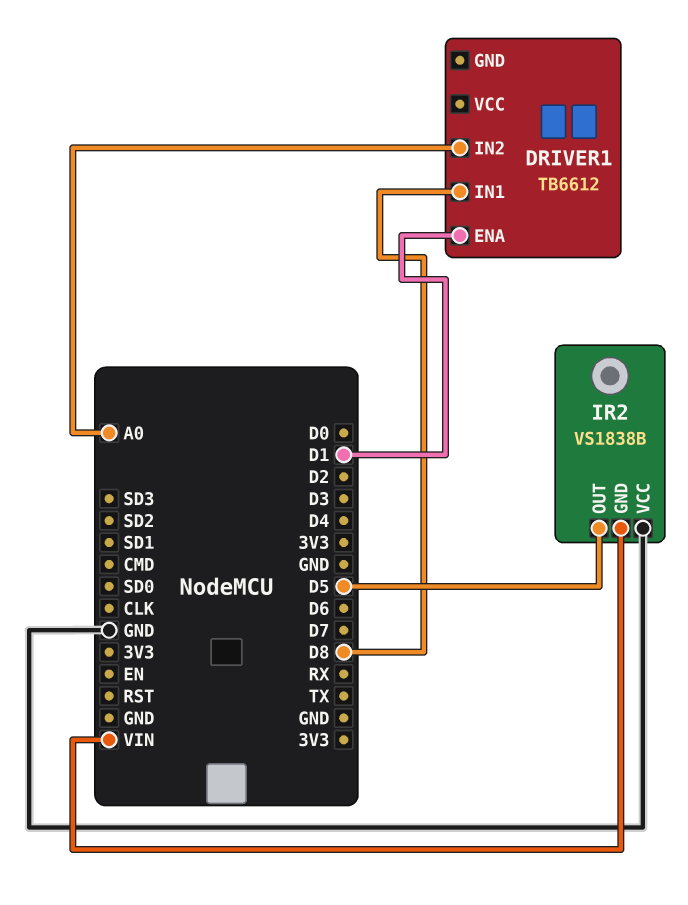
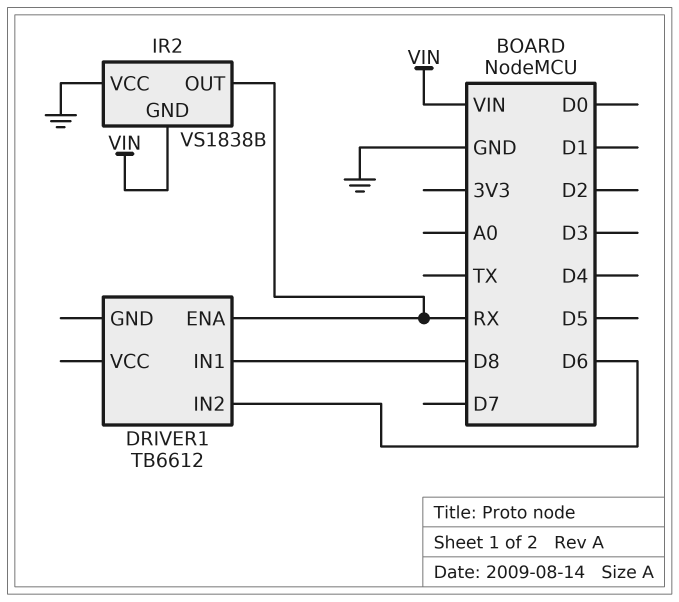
DRIVER1 pin ENA: D1 -> RX
DRIVER1 pin IN2: A0 -> D6
IR2 pin OUT: D5 -> RX

